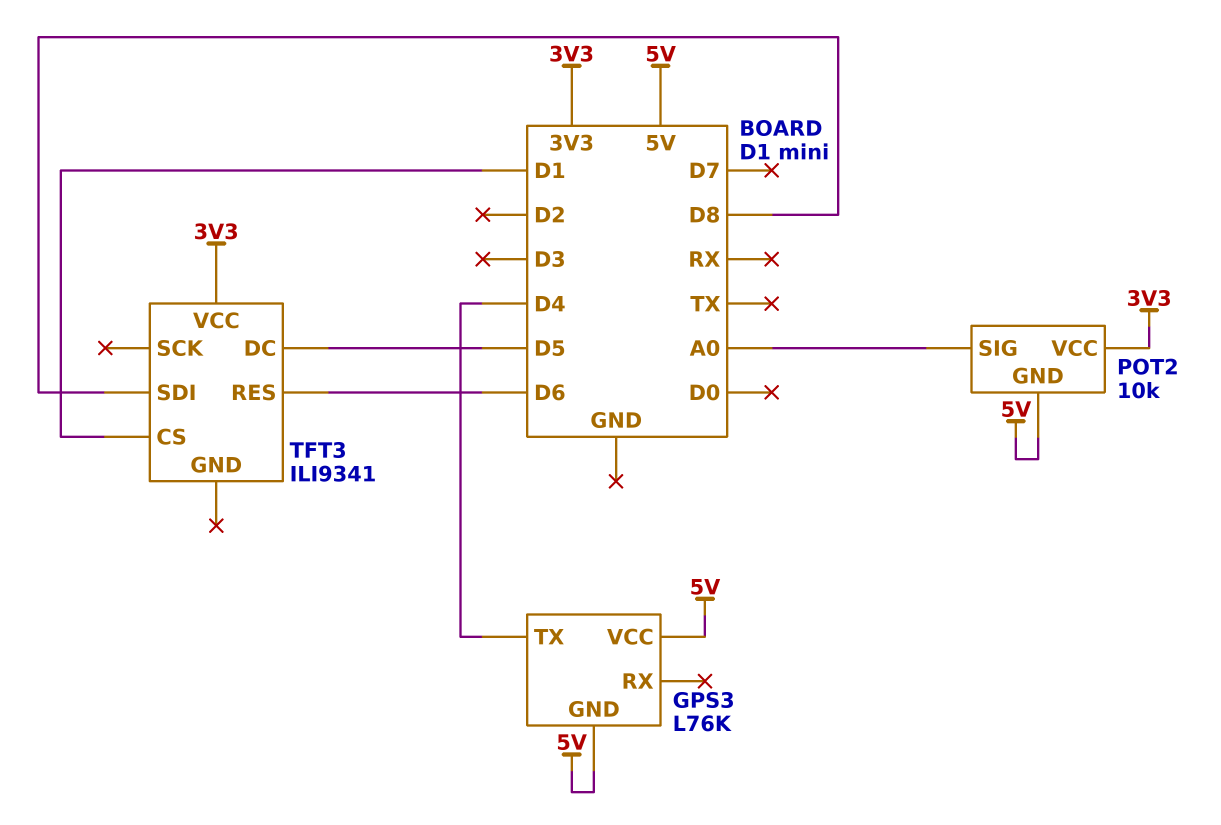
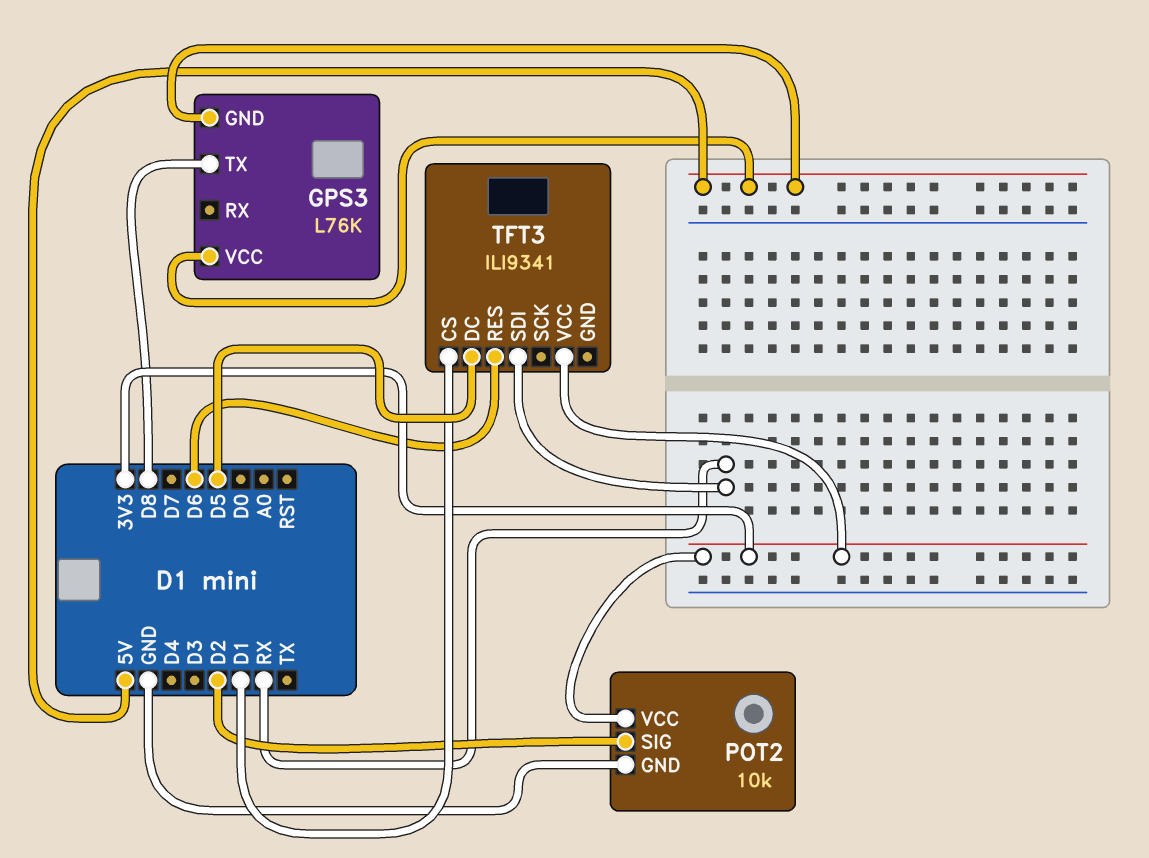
GPS3 pin TX: D4 -> D8
POT2 pin GND: 5V -> GND
POT2 pin SIG: A0 -> D2
TFT3 pin SDI: D8 -> RX

